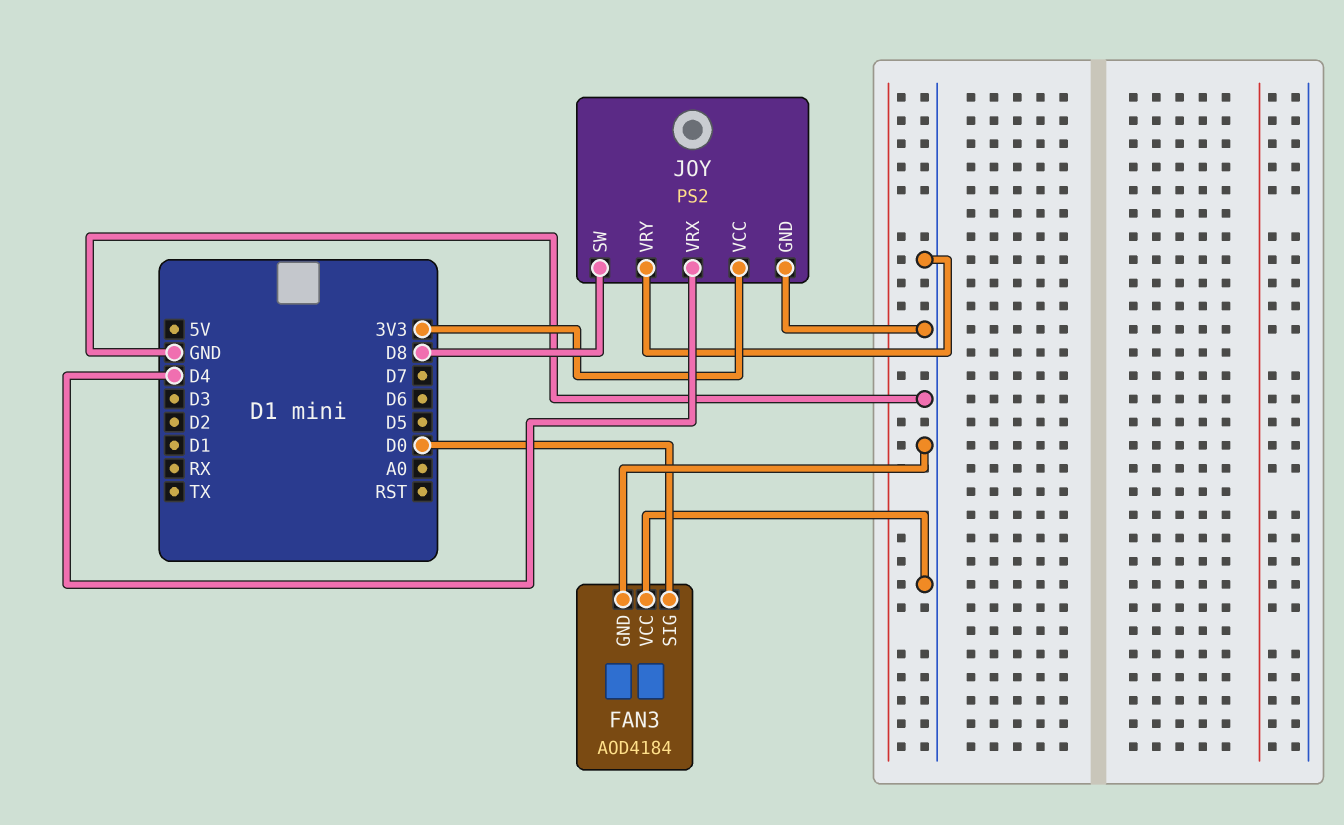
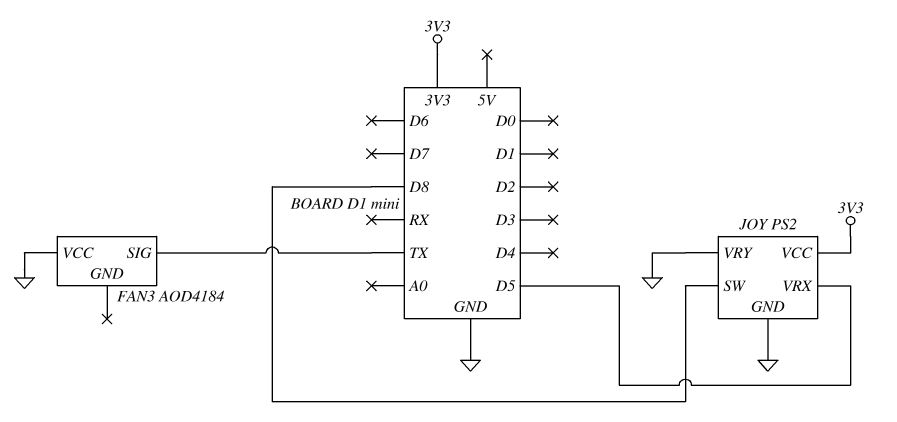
FAN3 pin GND: GND -> none
FAN3 pin SIG: D0 -> TX
JOY pin VRX: D4 -> D5

